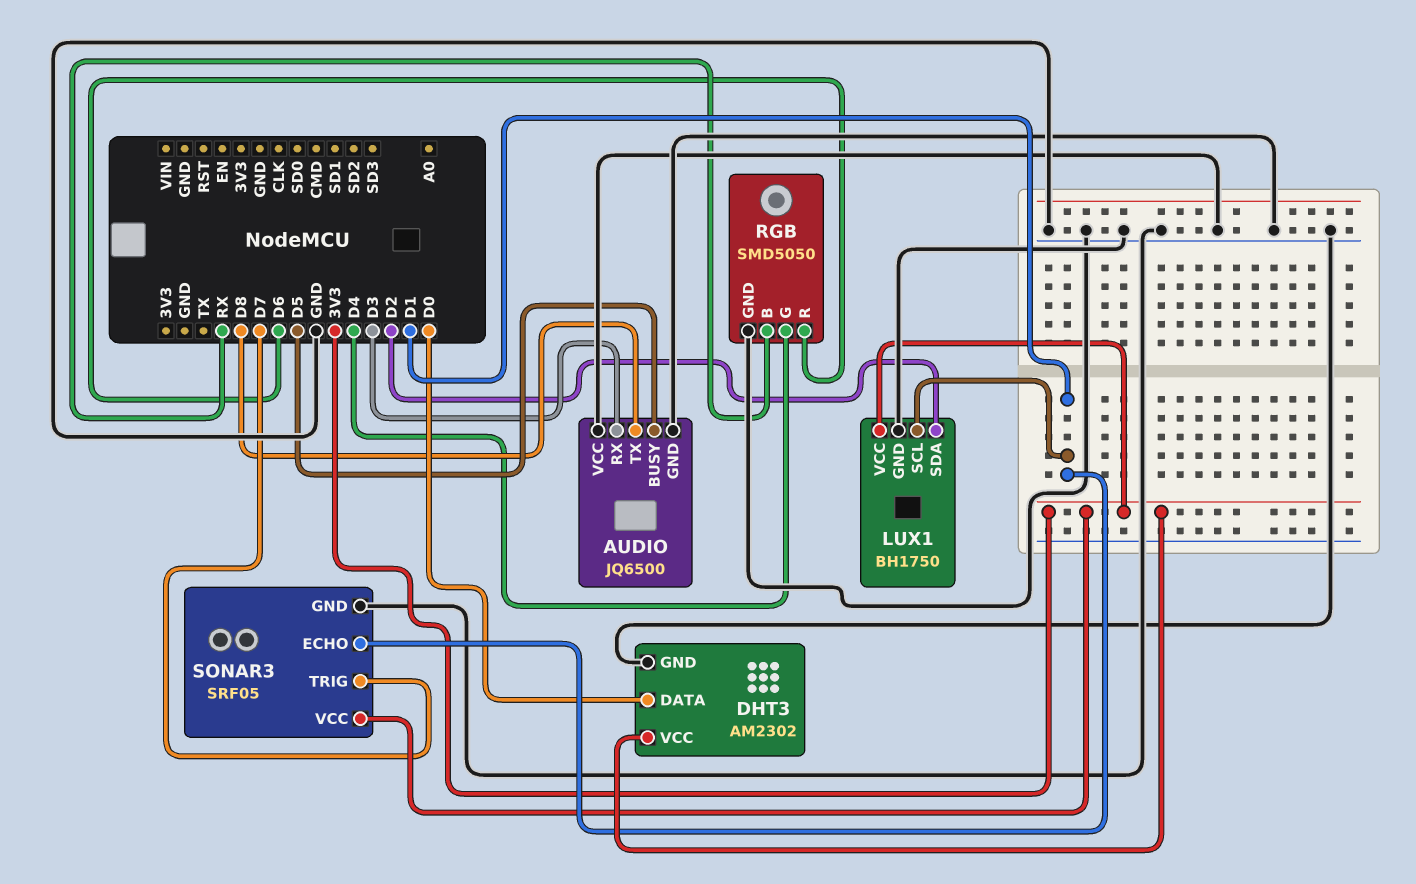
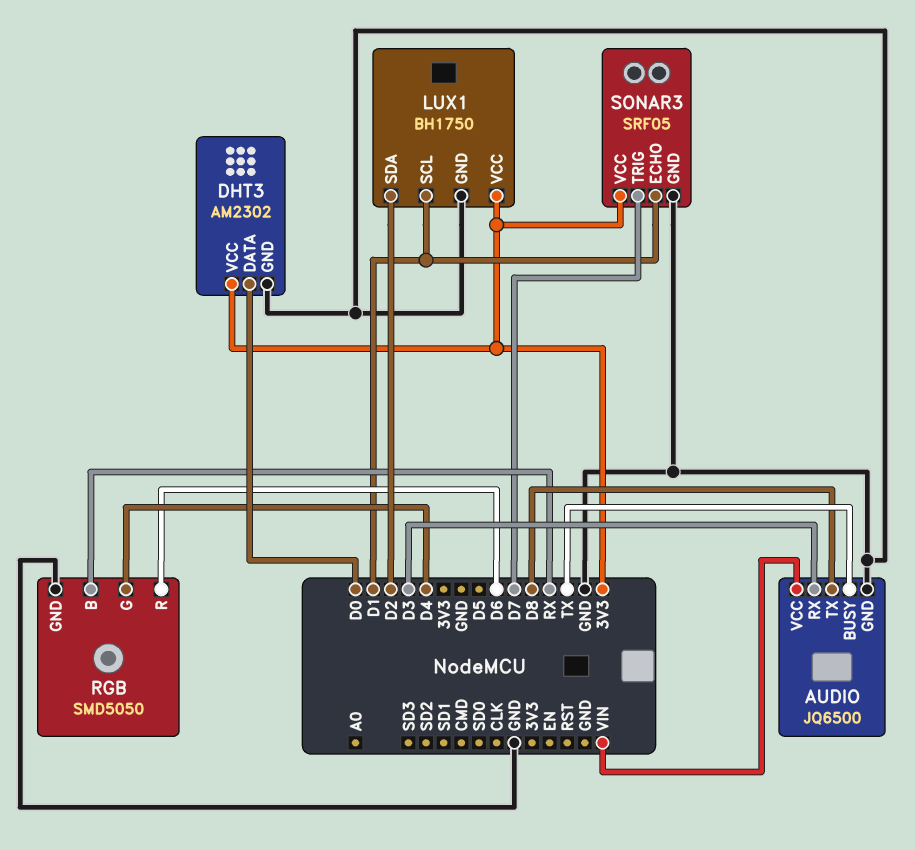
AUDIO pin BUSY: D5 -> TX
AUDIO pin VCC: GND -> VIN

